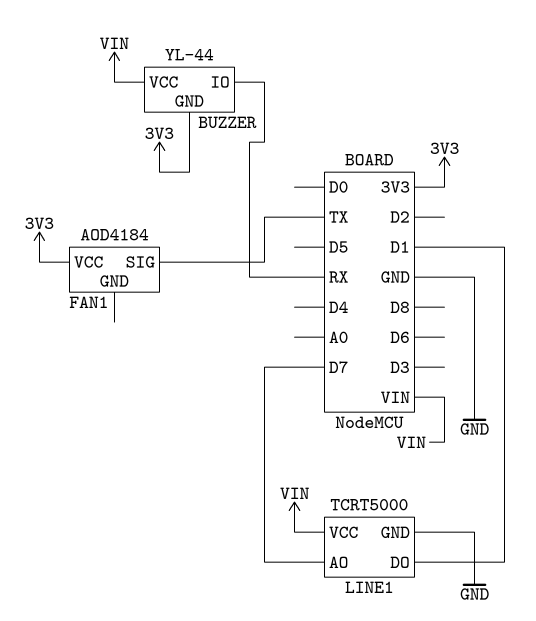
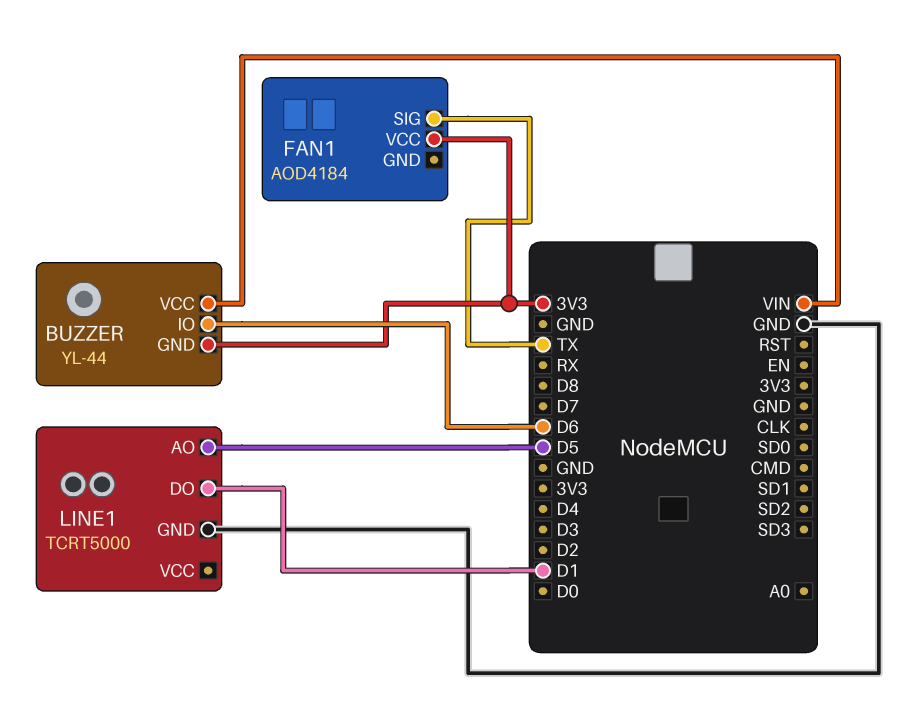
BUZZER pin IO: RX -> D6
LINE1 pin AO: D7 -> D5
LINE1 pin VCC: VIN -> none

